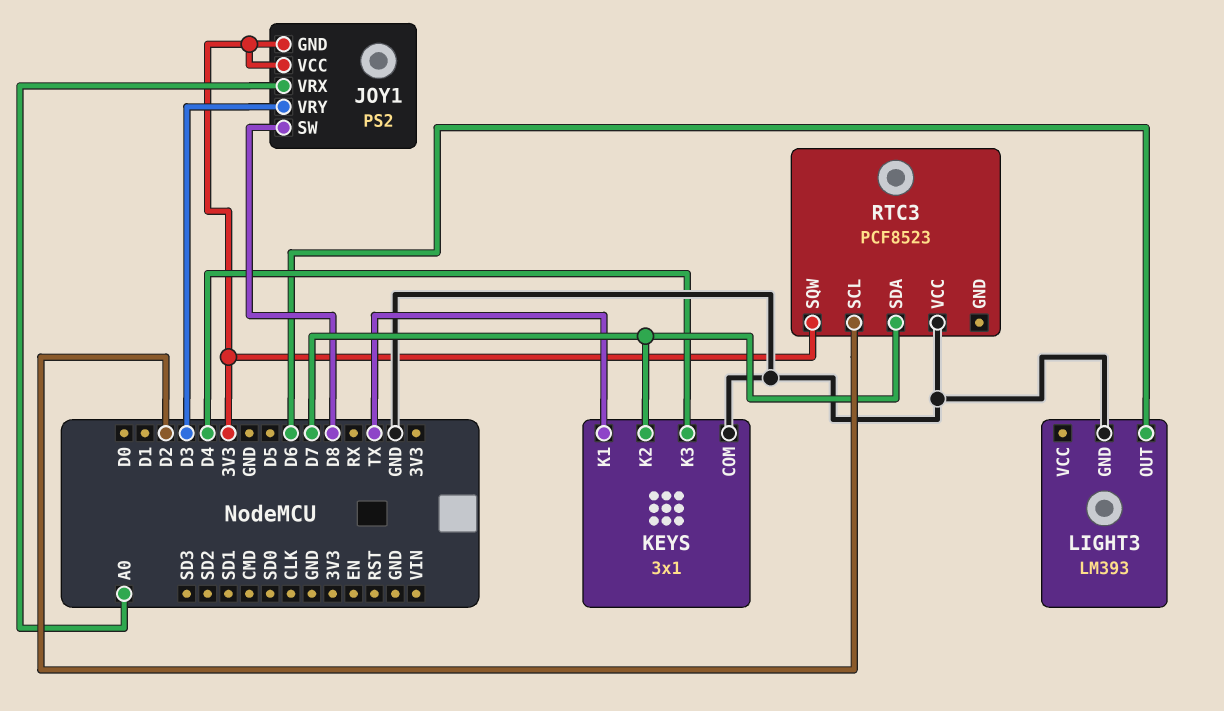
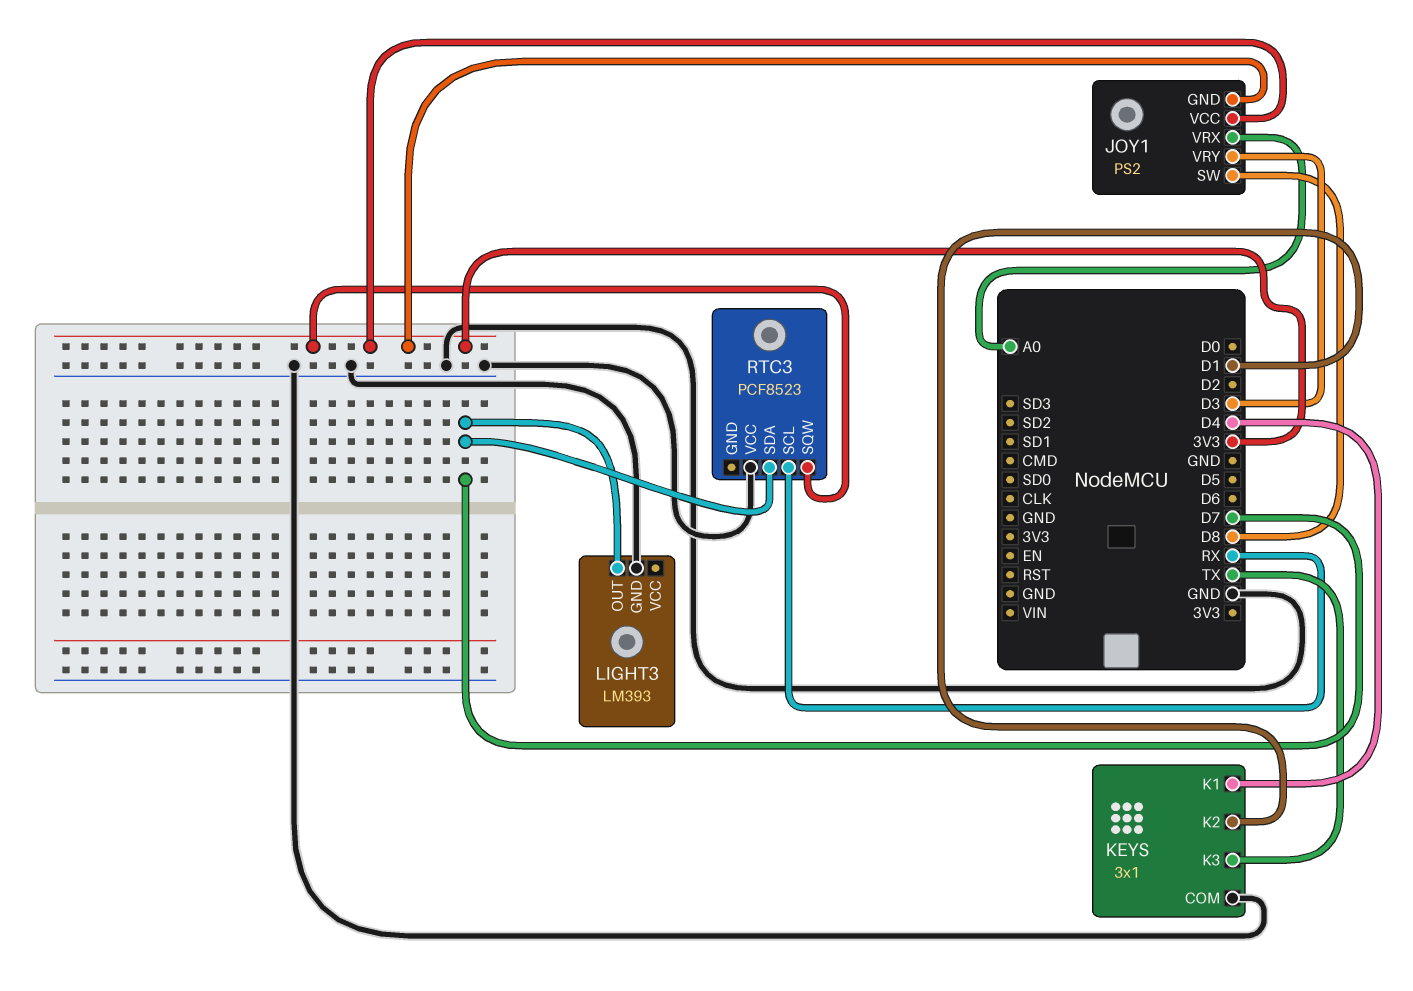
KEYS pin K1: TX -> D4
KEYS pin K2: D7 -> D1
KEYS pin K3: D4 -> TX
LIGHT3 pin OUT: D6 -> D7
RTC3 pin SCL: D2 -> RX

